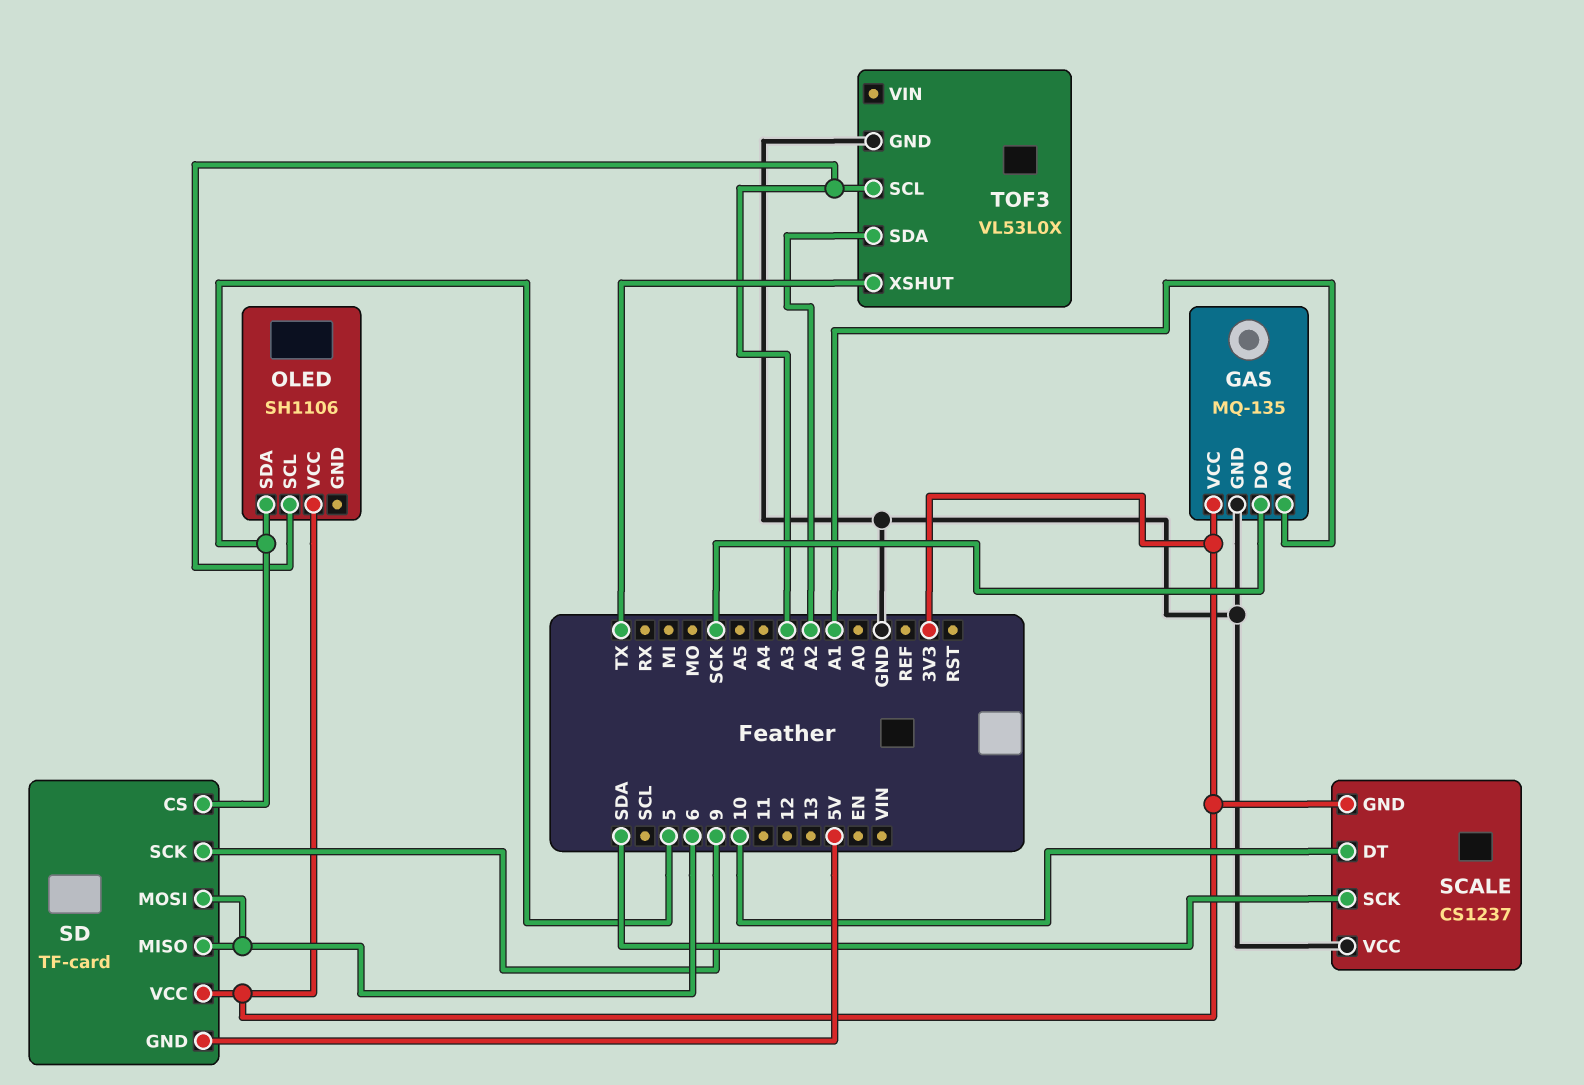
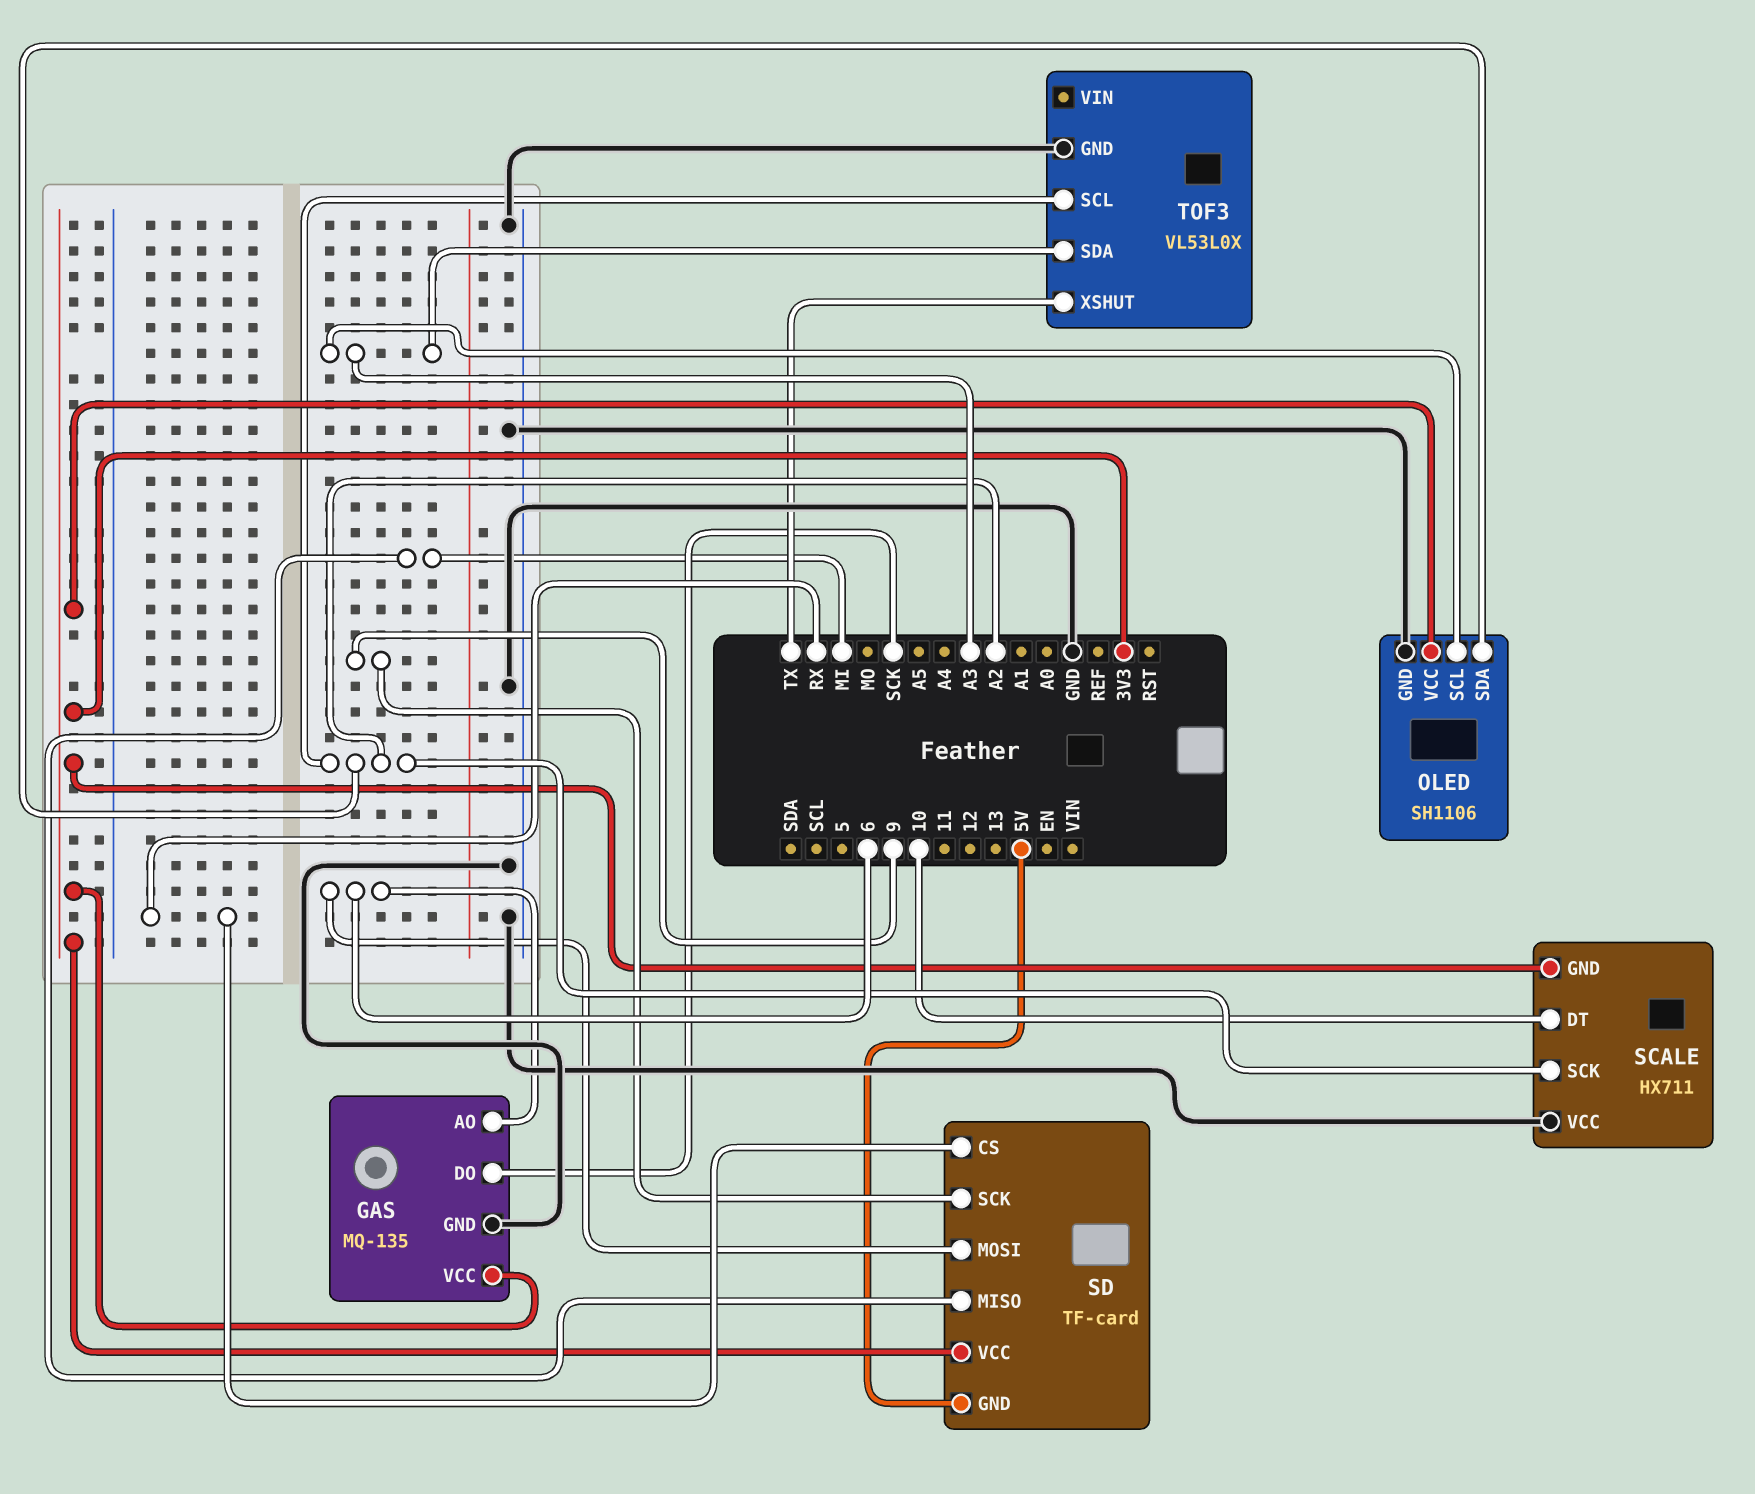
GAS pin AO: A1 -> 6
OLED pin GND: none -> GND
OLED pin SDA: 5 -> A2
SCALE: CS1237 -> HX711
SCALE pin SCK: SDA -> A2
SD pin CS: 5 -> RX
SD pin MISO: 6 -> MI
TOF3 pin SCL: A3 -> A2
TOF3 pin SDA: A2 -> A3

